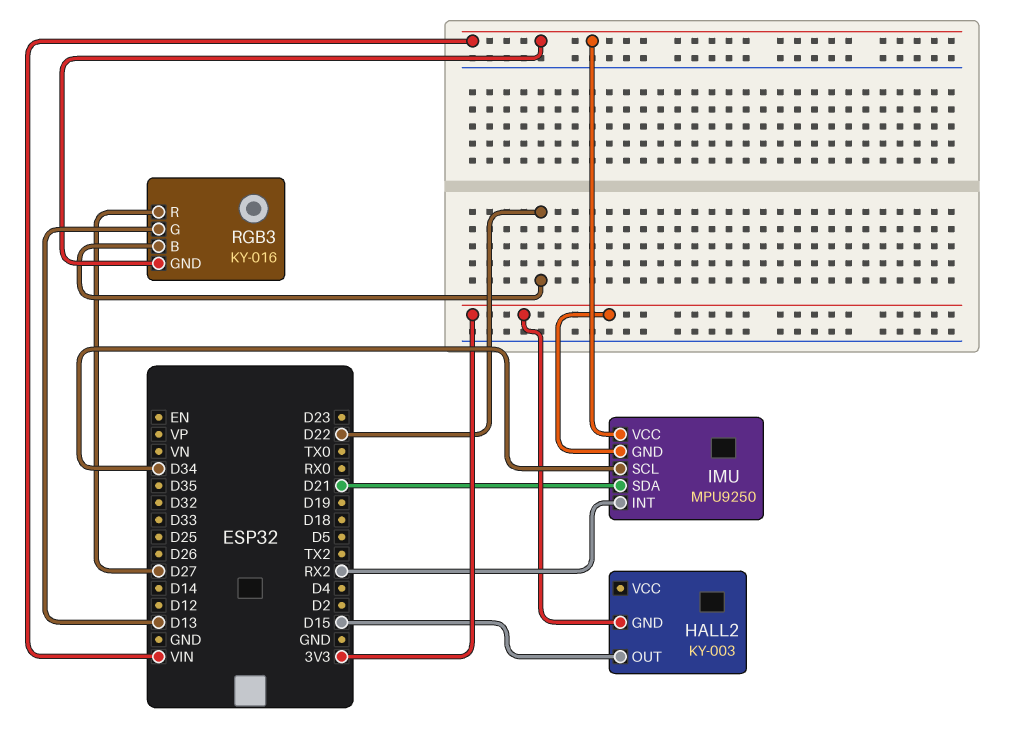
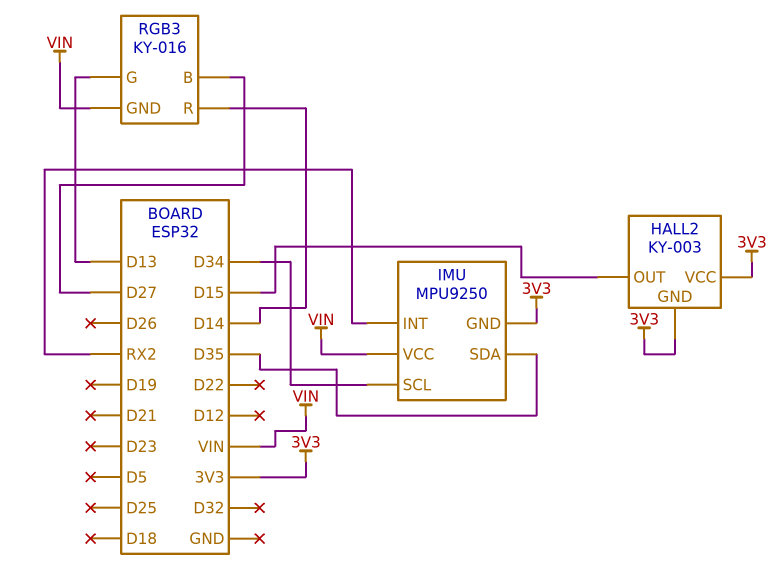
HALL2 pin VCC: none -> 3V3
IMU pin SDA: D21 -> D35
RGB3 pin B: D22 -> D27
RGB3 pin R: D27 -> D14

